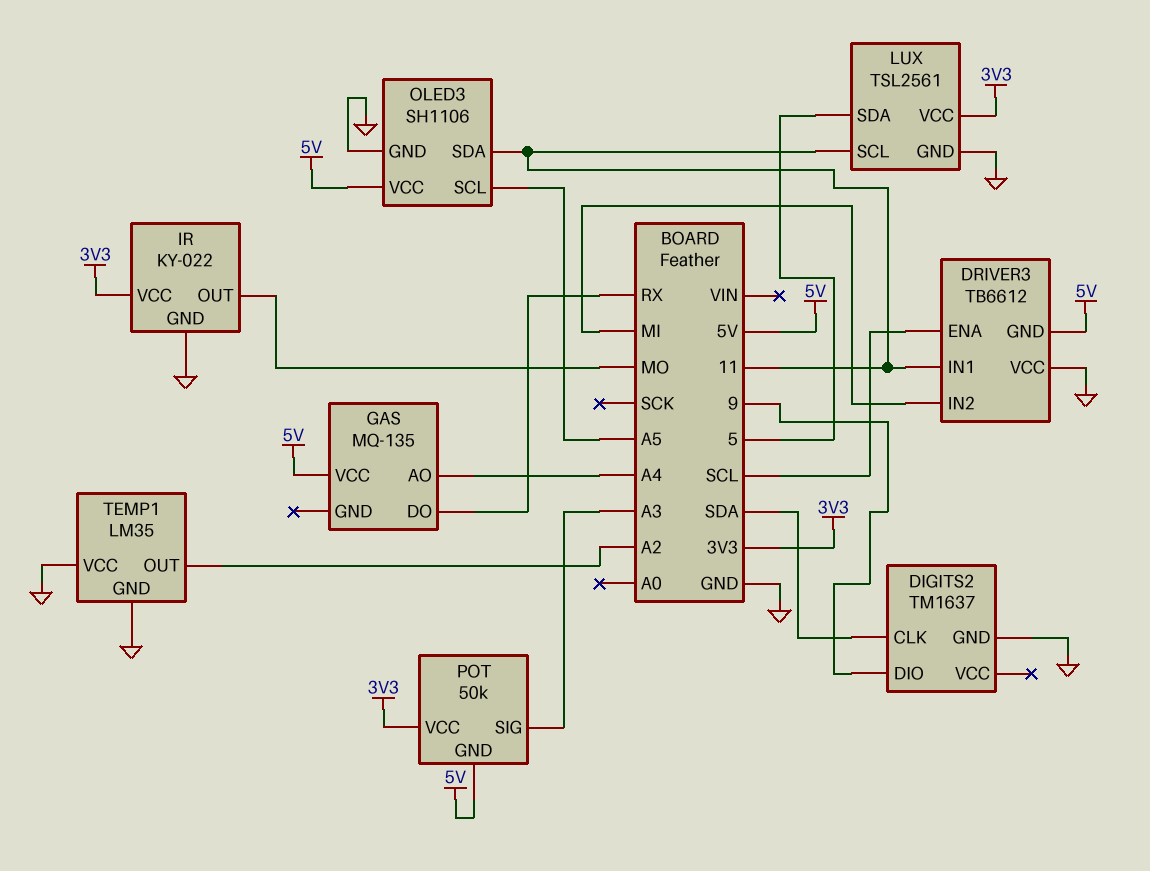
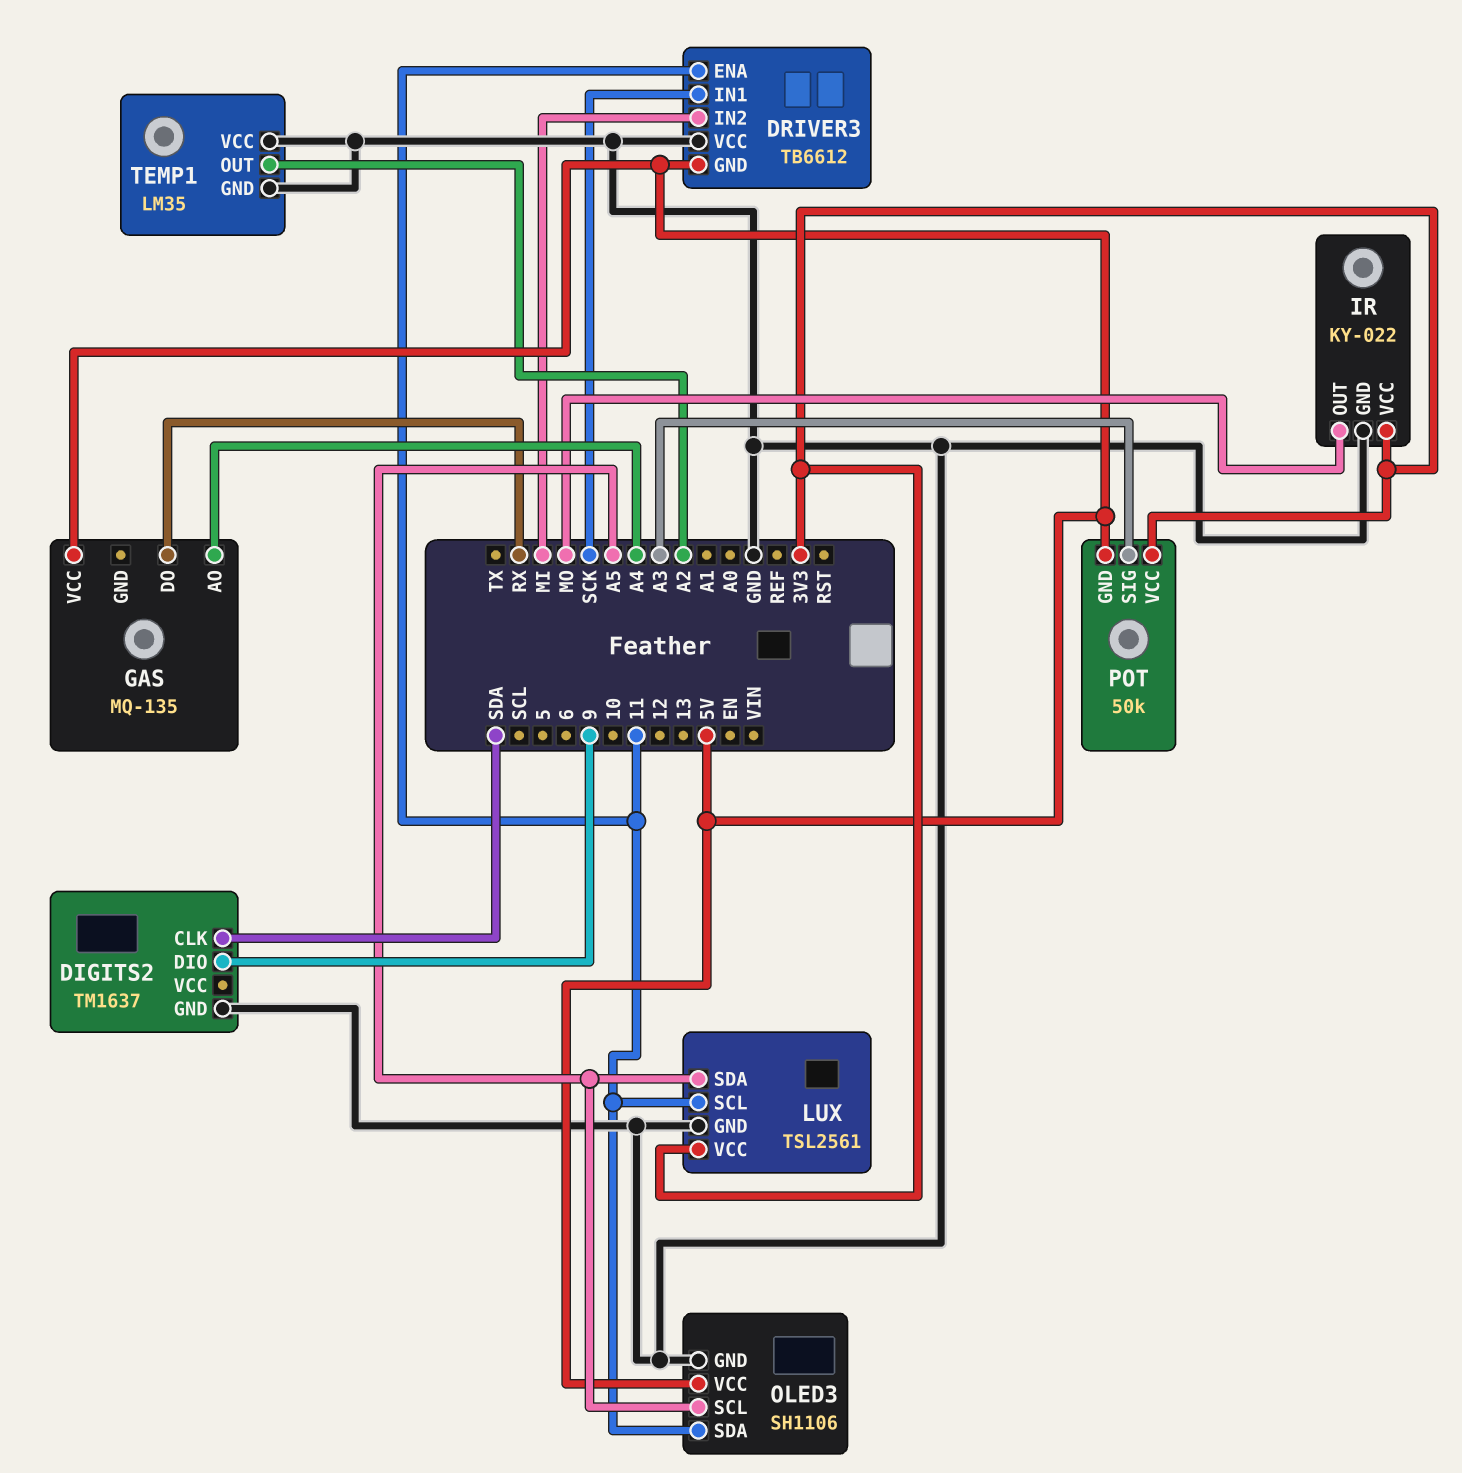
DRIVER3 pin ENA: SCL -> 11
DRIVER3 pin IN1: 11 -> SCK
LUX pin SDA: 5 -> A5

